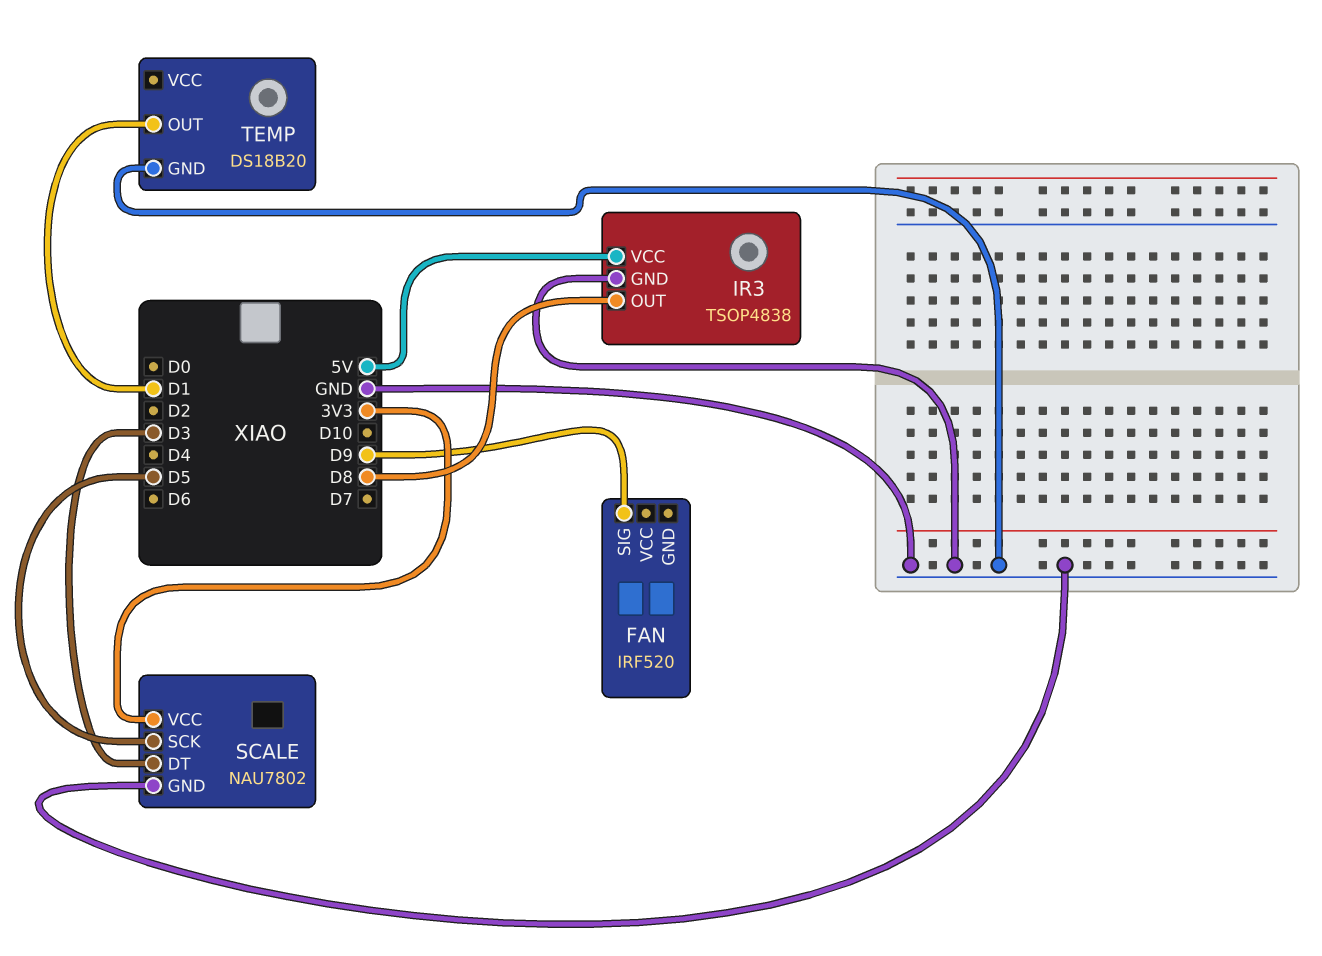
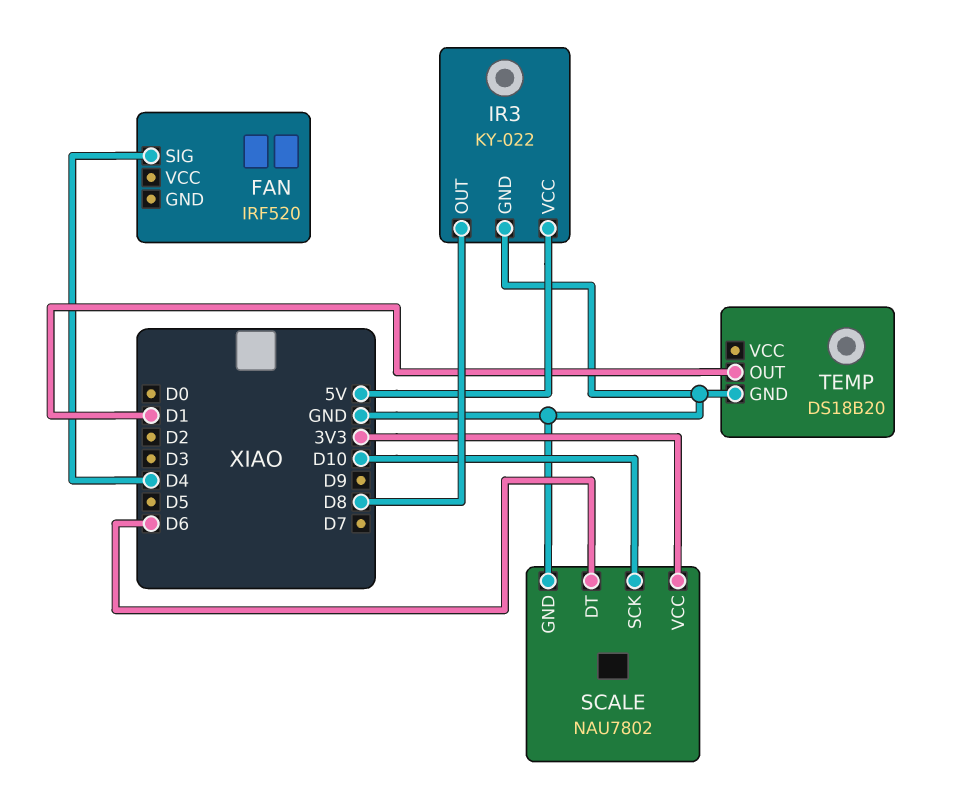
FAN pin SIG: D9 -> D4
IR3: TSOP4838 -> KY-022
SCALE pin DT: D3 -> D6
SCALE pin SCK: D5 -> D10

